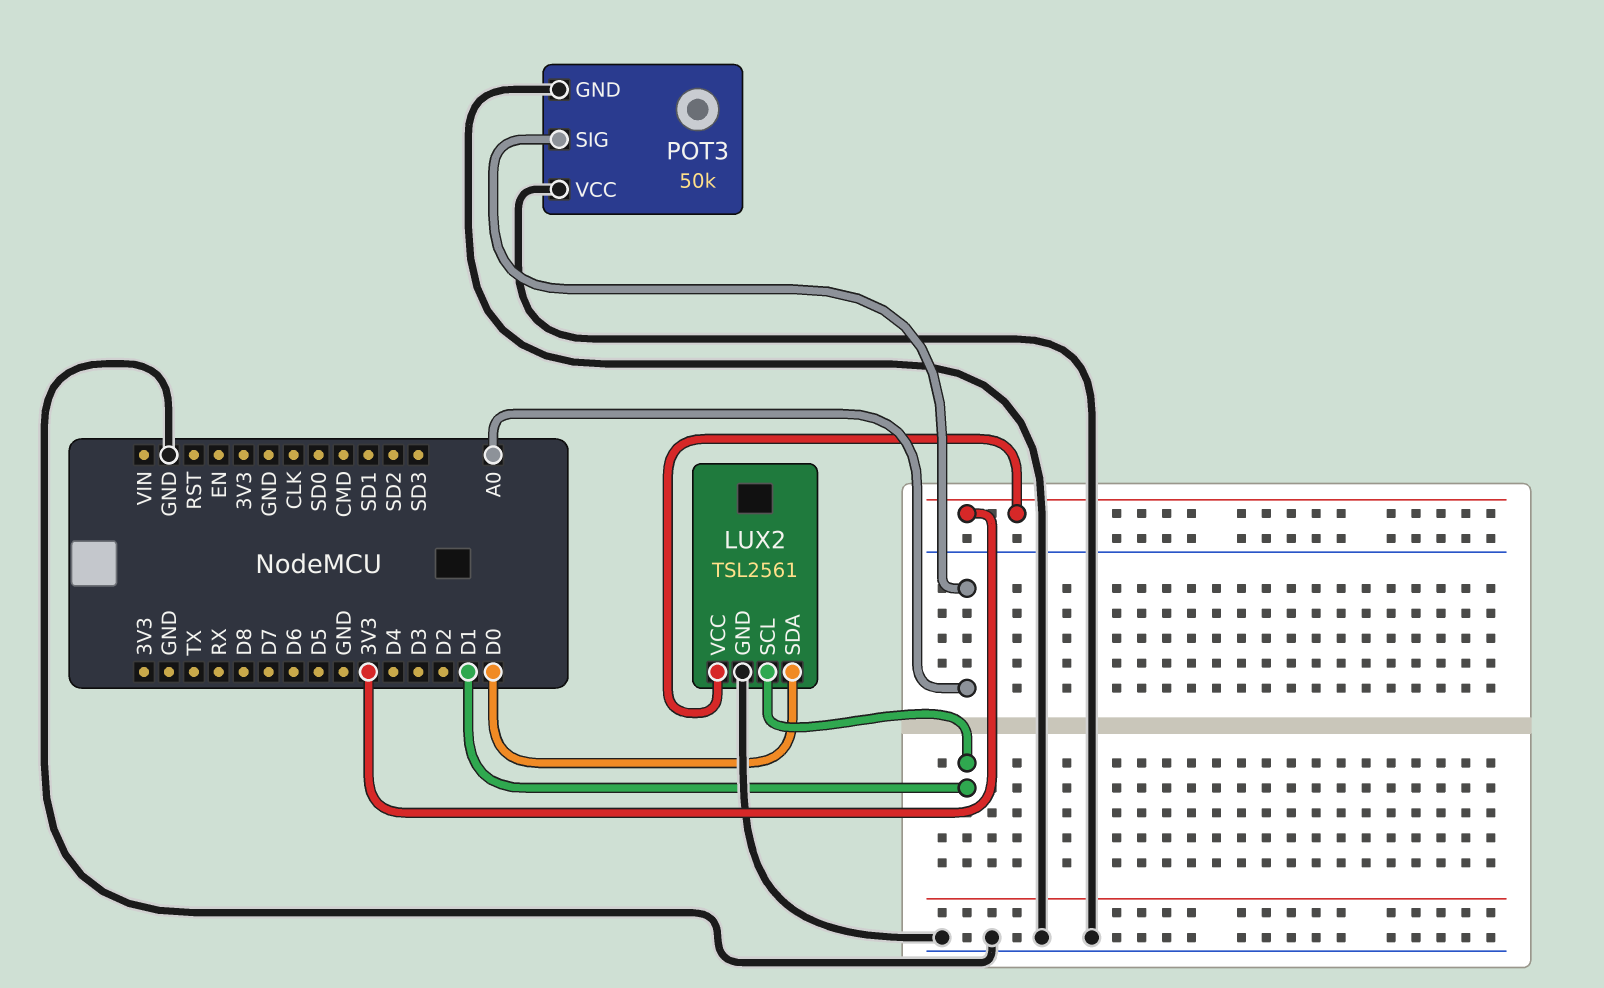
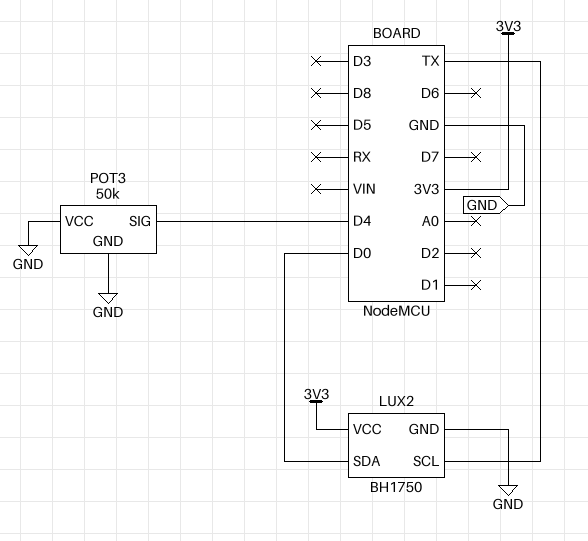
LUX2: TSL2561 -> BH1750
LUX2 pin SCL: D1 -> TX
POT3 pin SIG: A0 -> D4

